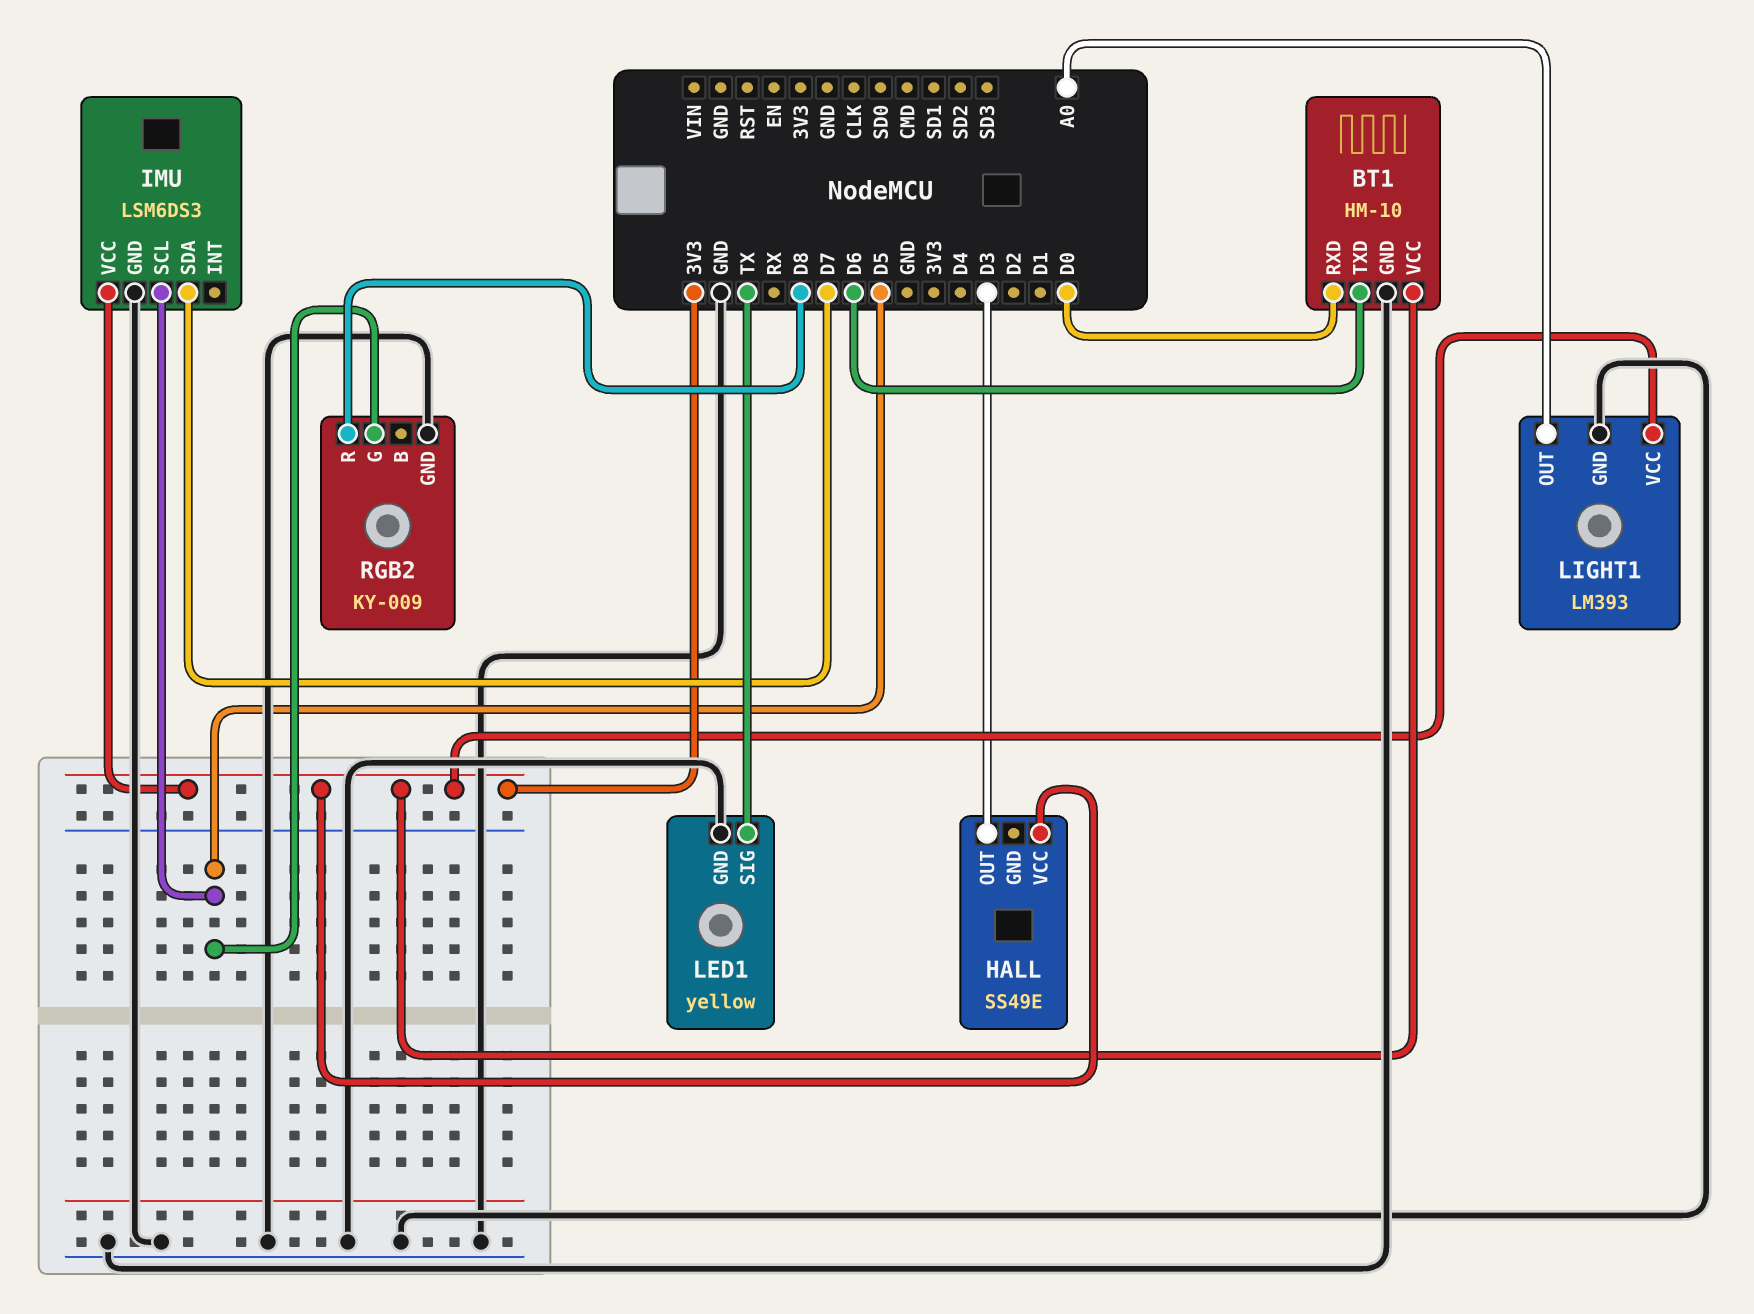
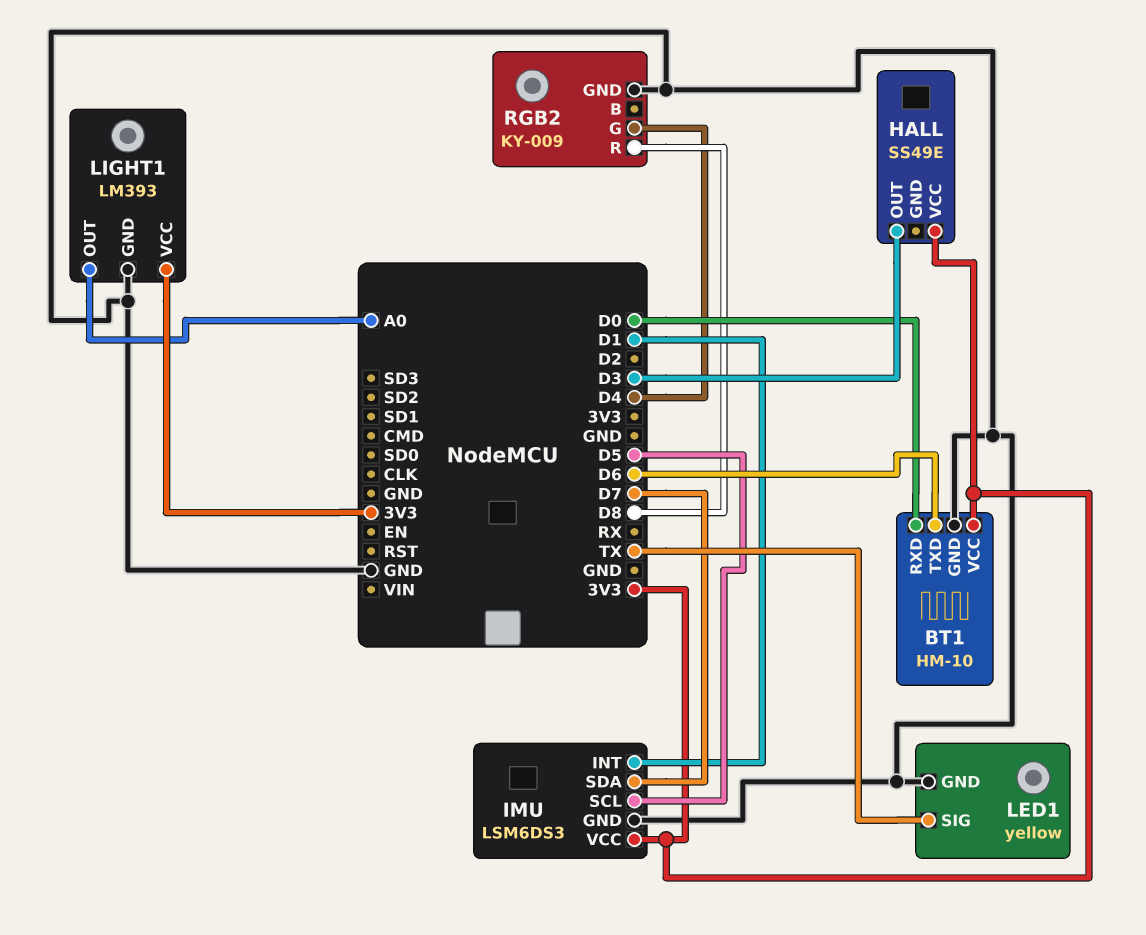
IMU pin INT: none -> D1
RGB2 pin G: D5 -> D4

